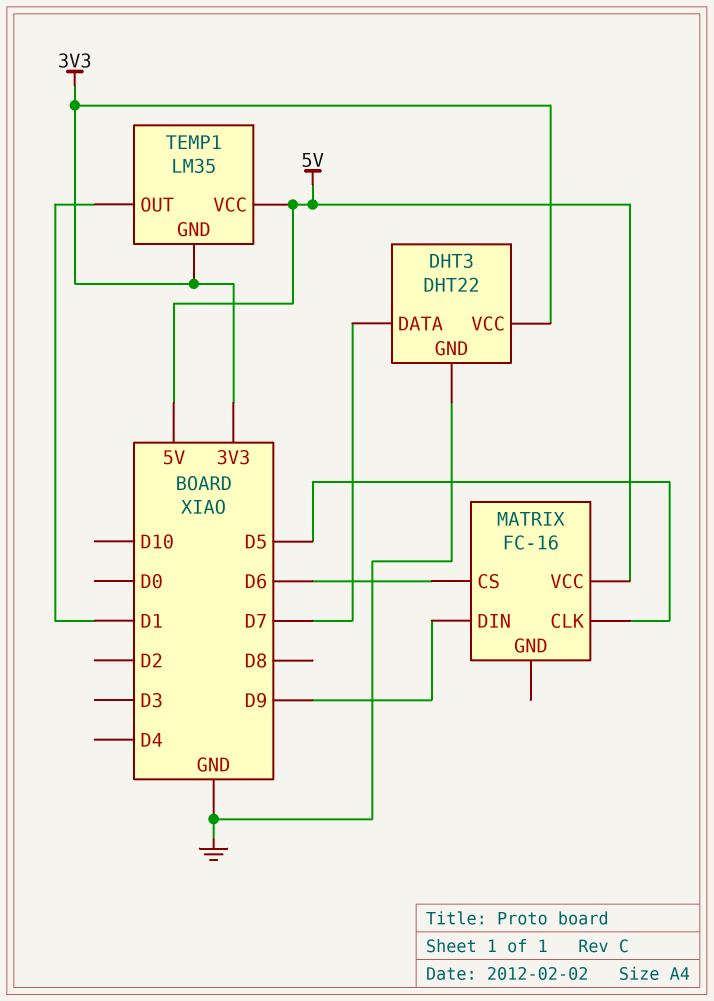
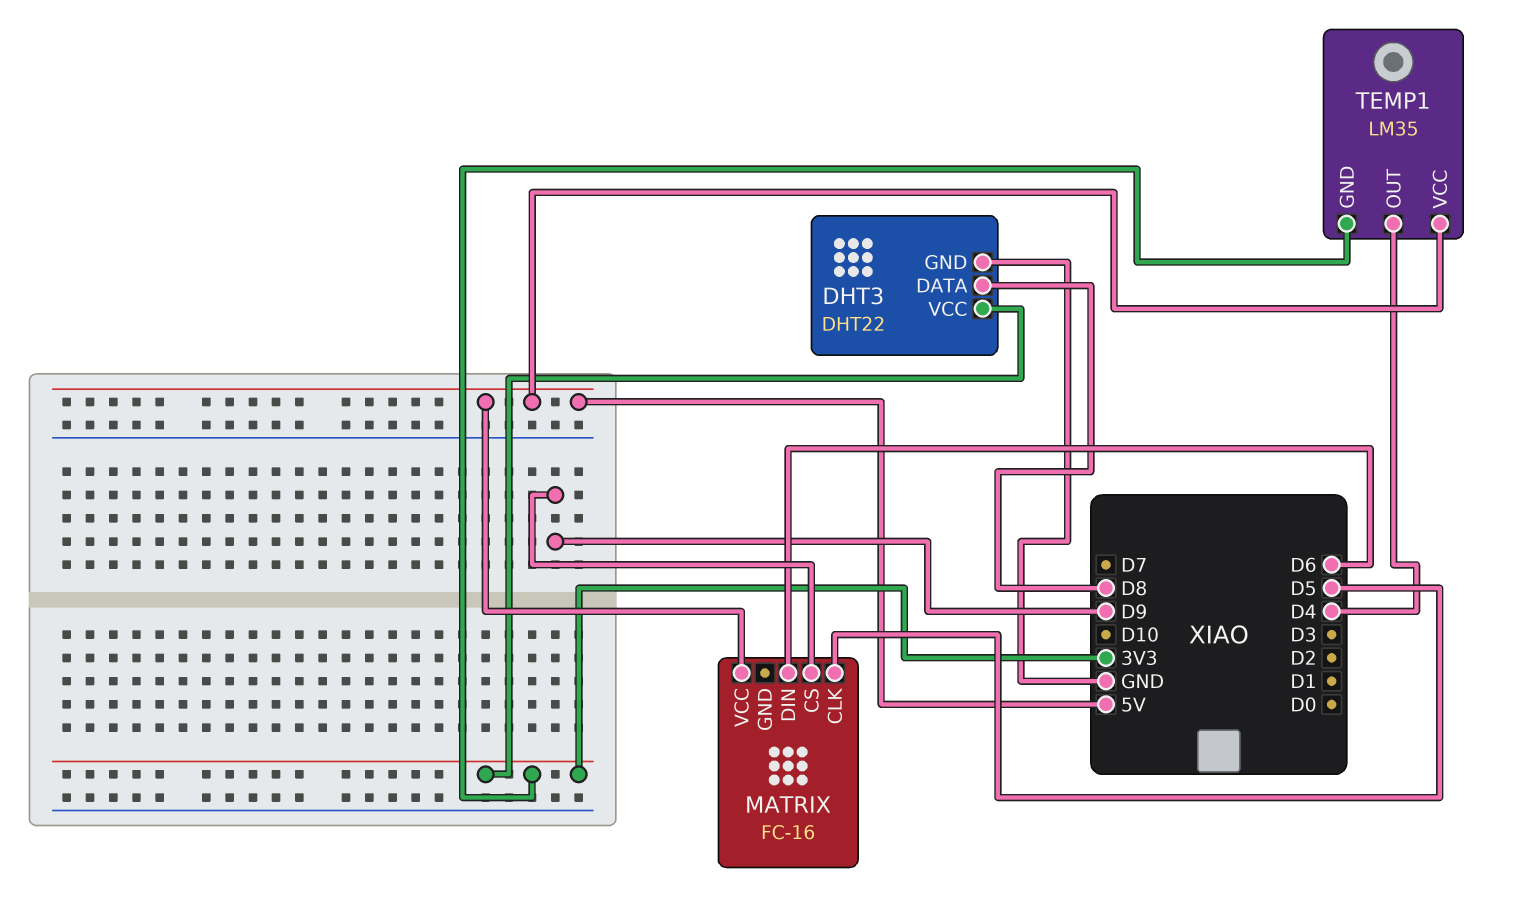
DHT3 pin DATA: D7 -> D8
MATRIX pin CS: D6 -> D9
MATRIX pin DIN: D9 -> D6
TEMP1 pin OUT: D1 -> D4

